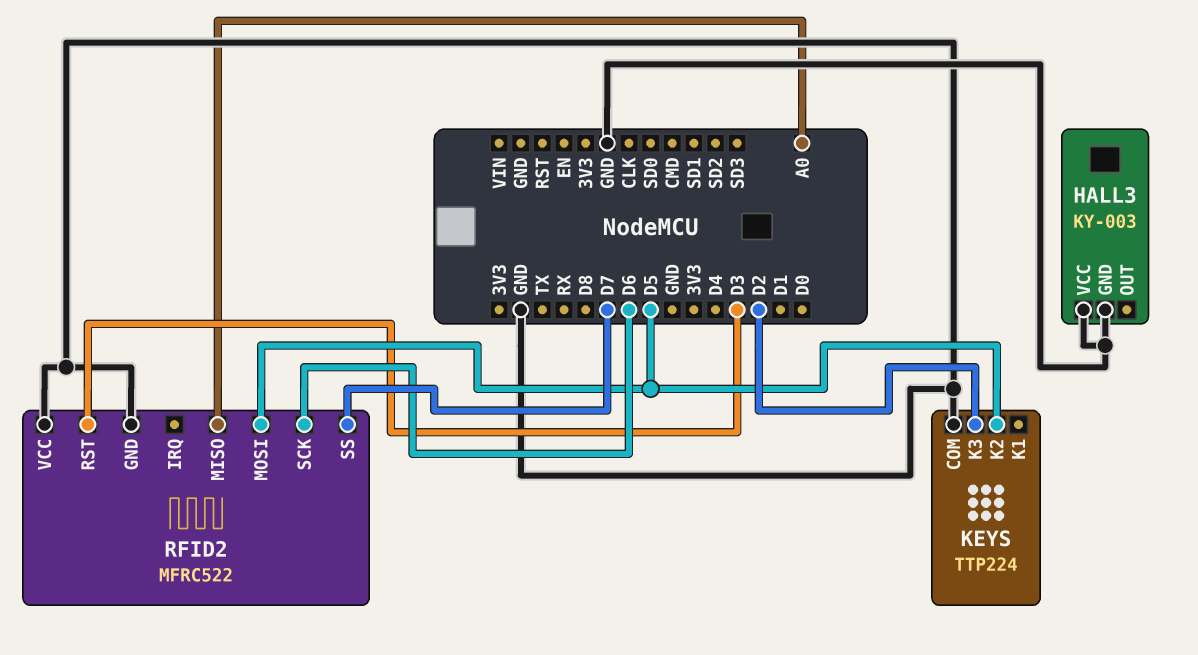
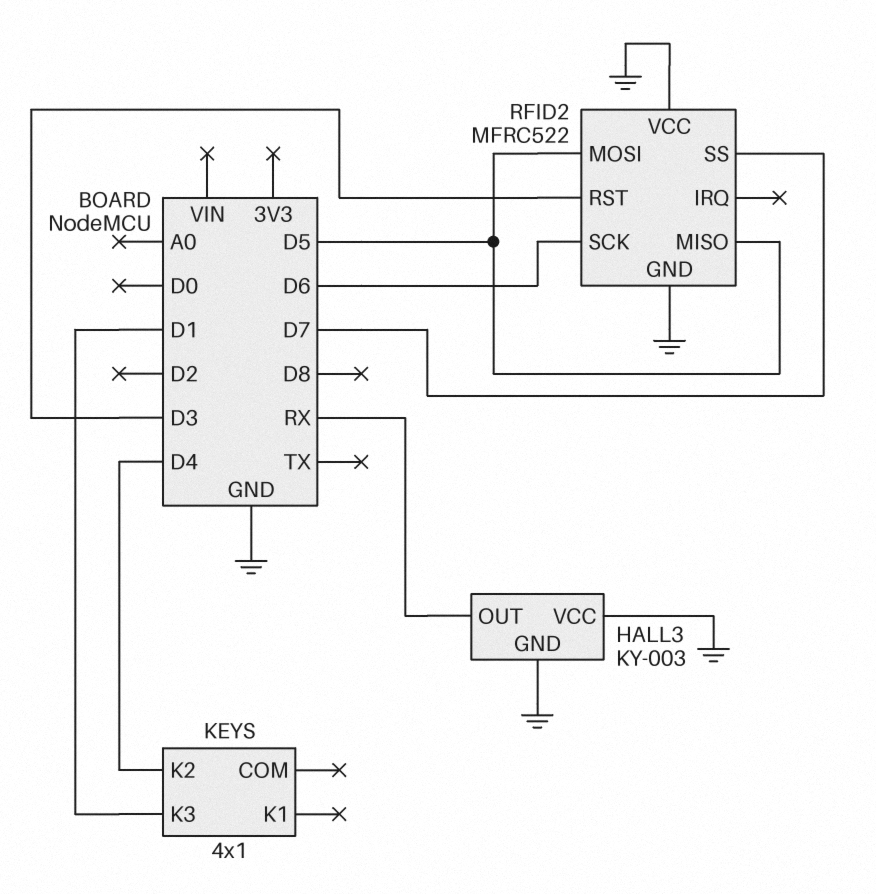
HALL3 pin OUT: none -> RX
KEYS: TTP224 -> 4x1
KEYS pin COM: GND -> none
KEYS pin K2: D5 -> D4
KEYS pin K3: D2 -> D1
RFID2 pin MISO: A0 -> D5

